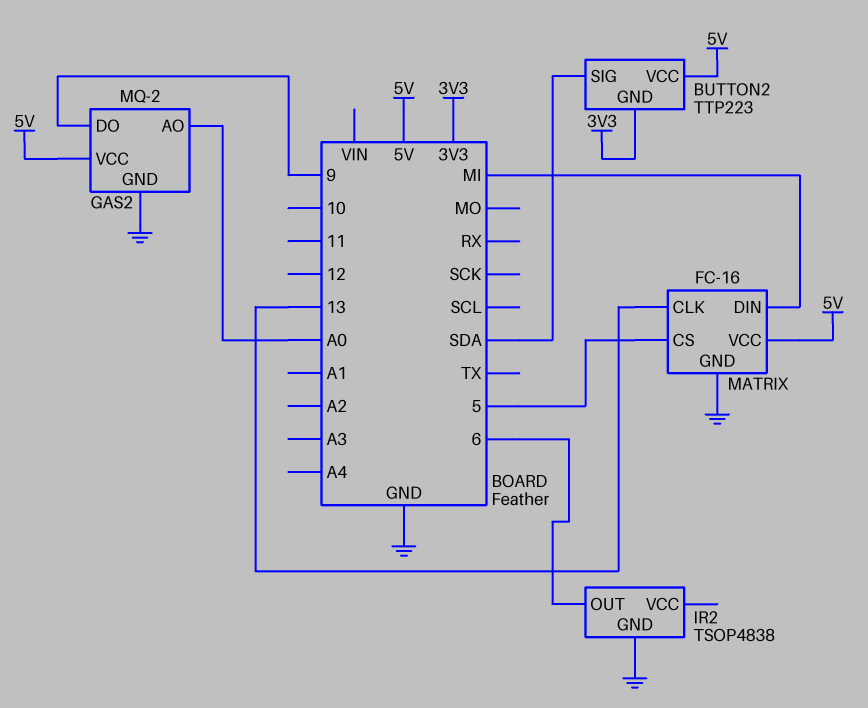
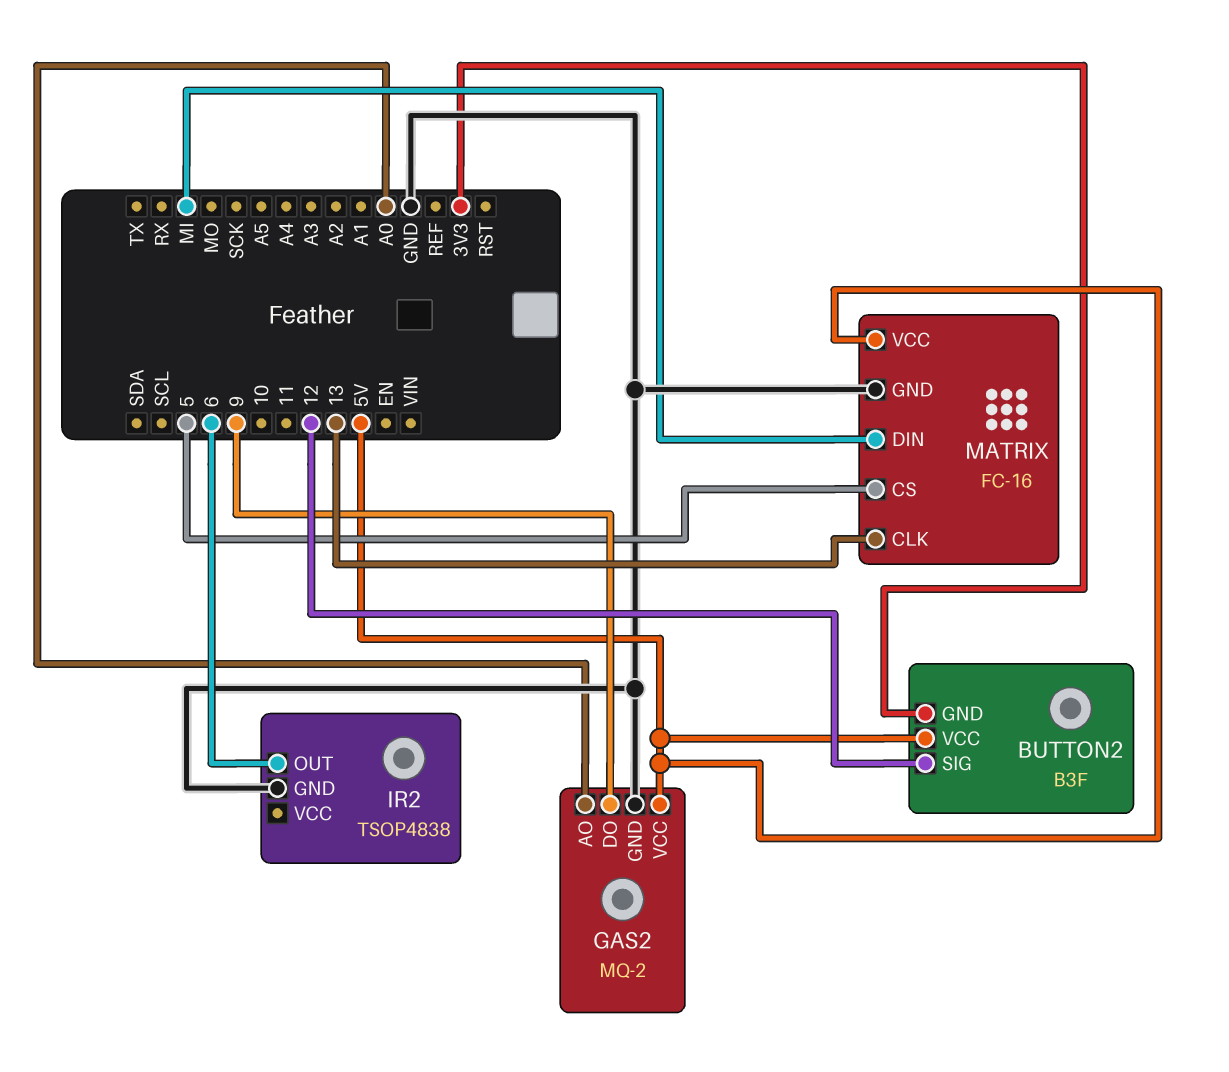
BUTTON2: TTP223 -> B3F
BUTTON2 pin SIG: SDA -> 12

